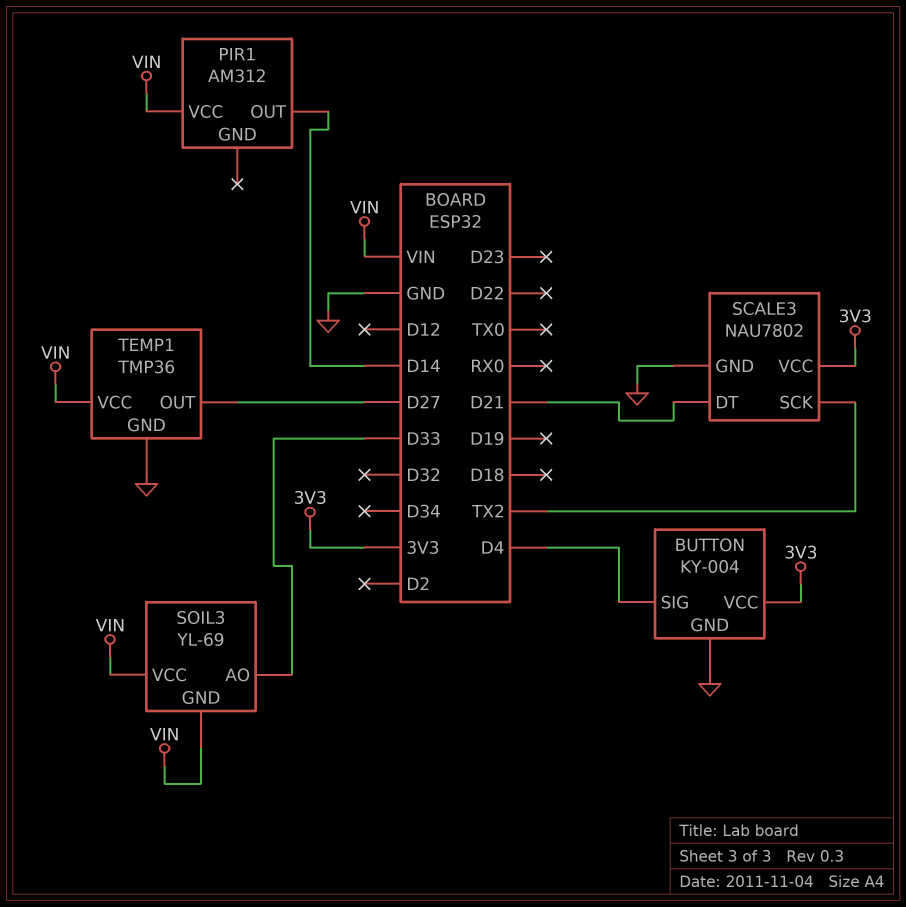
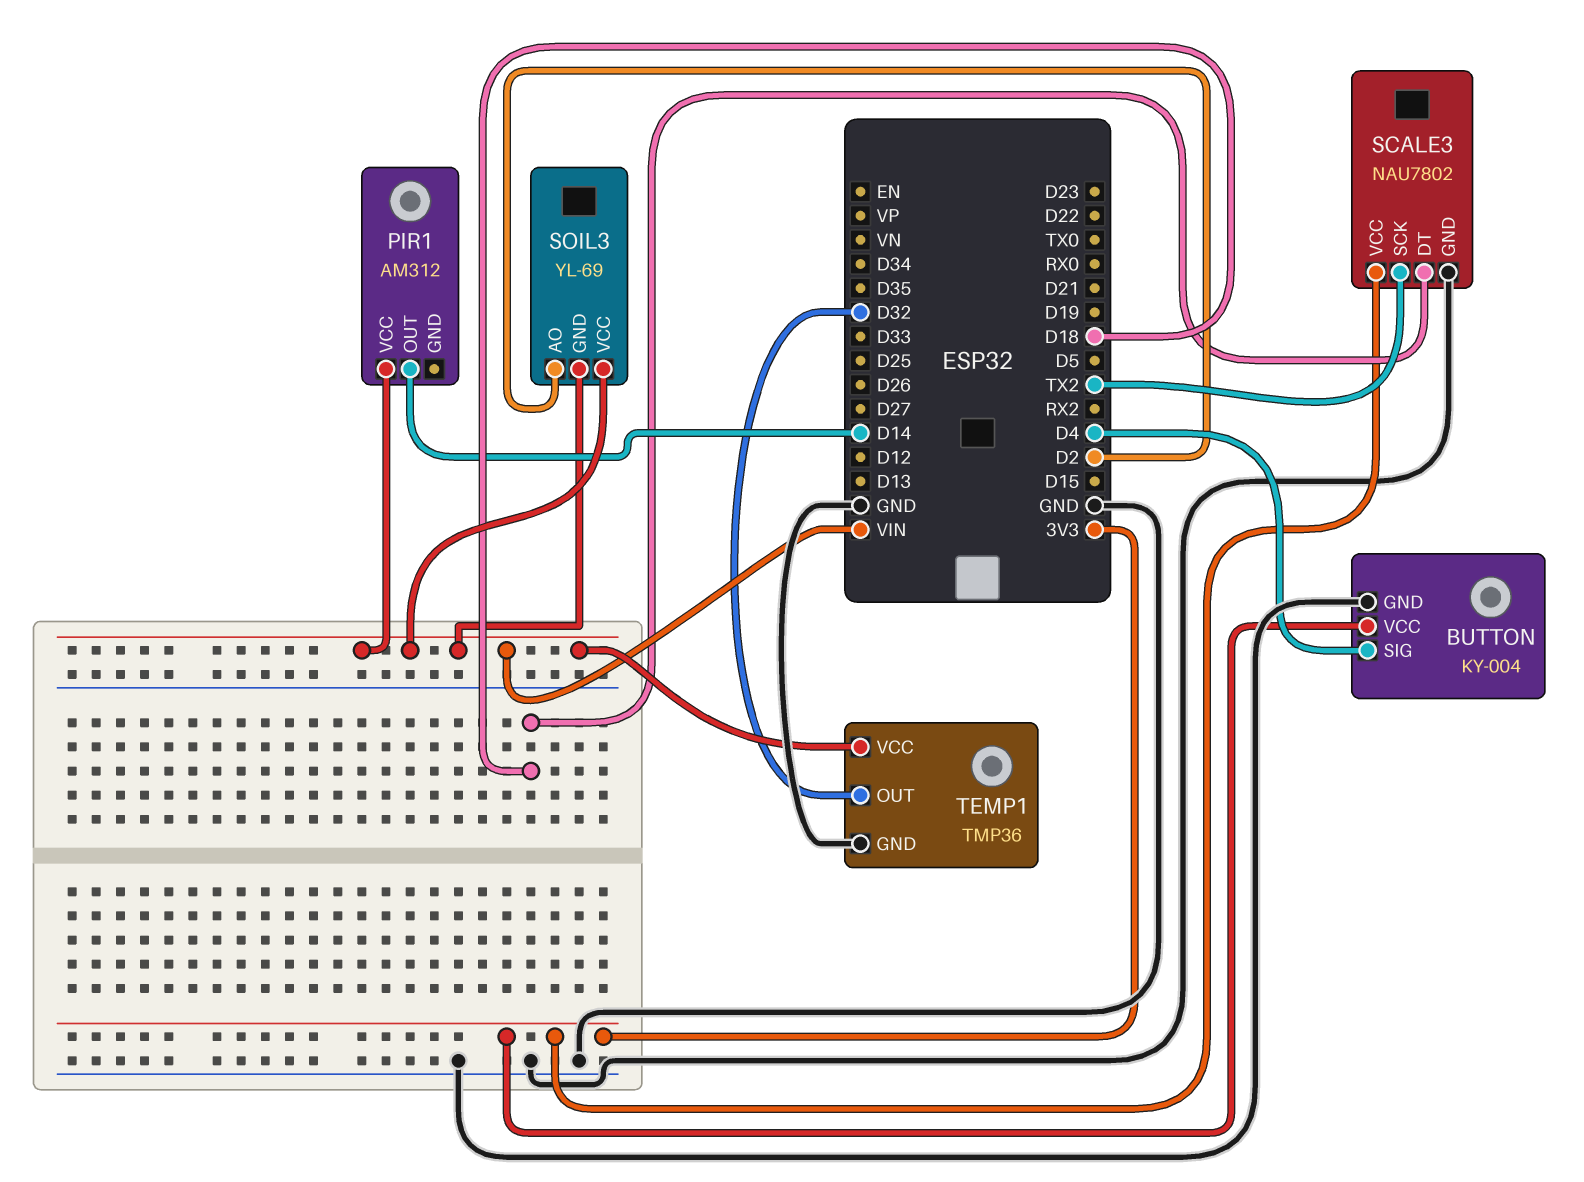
SCALE3 pin DT: D21 -> D18
SOIL3 pin AO: D33 -> D2
TEMP1 pin OUT: D27 -> D32

